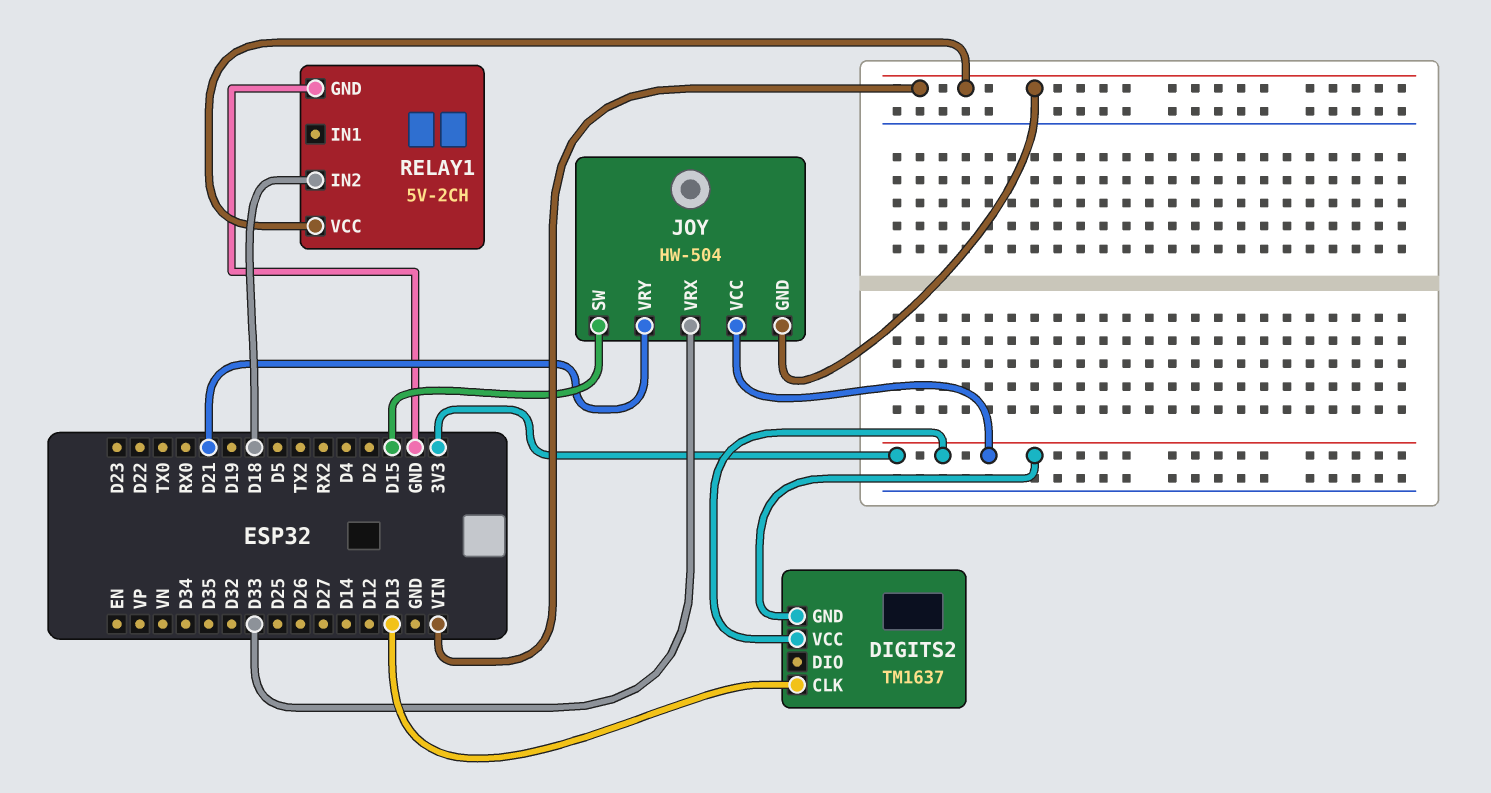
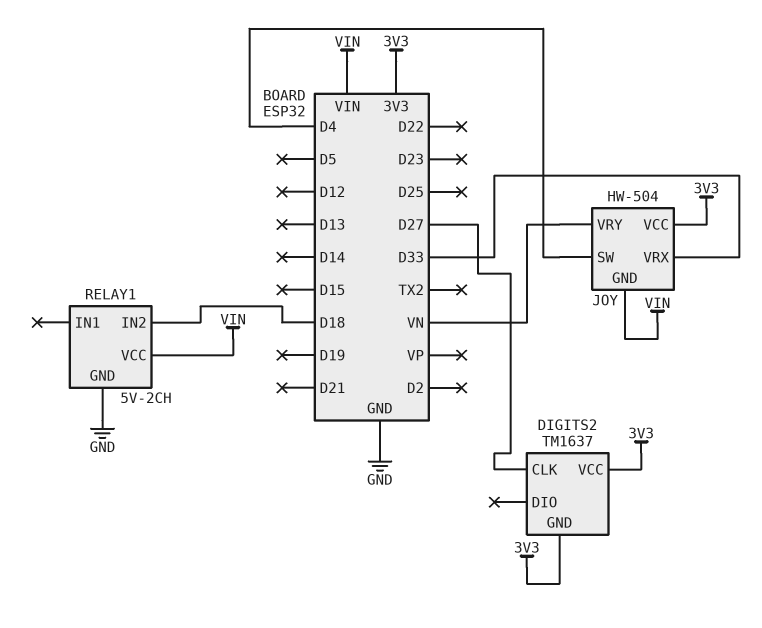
DIGITS2 pin CLK: D13 -> D27
JOY pin SW: D15 -> D4
JOY pin VRY: D21 -> VN

